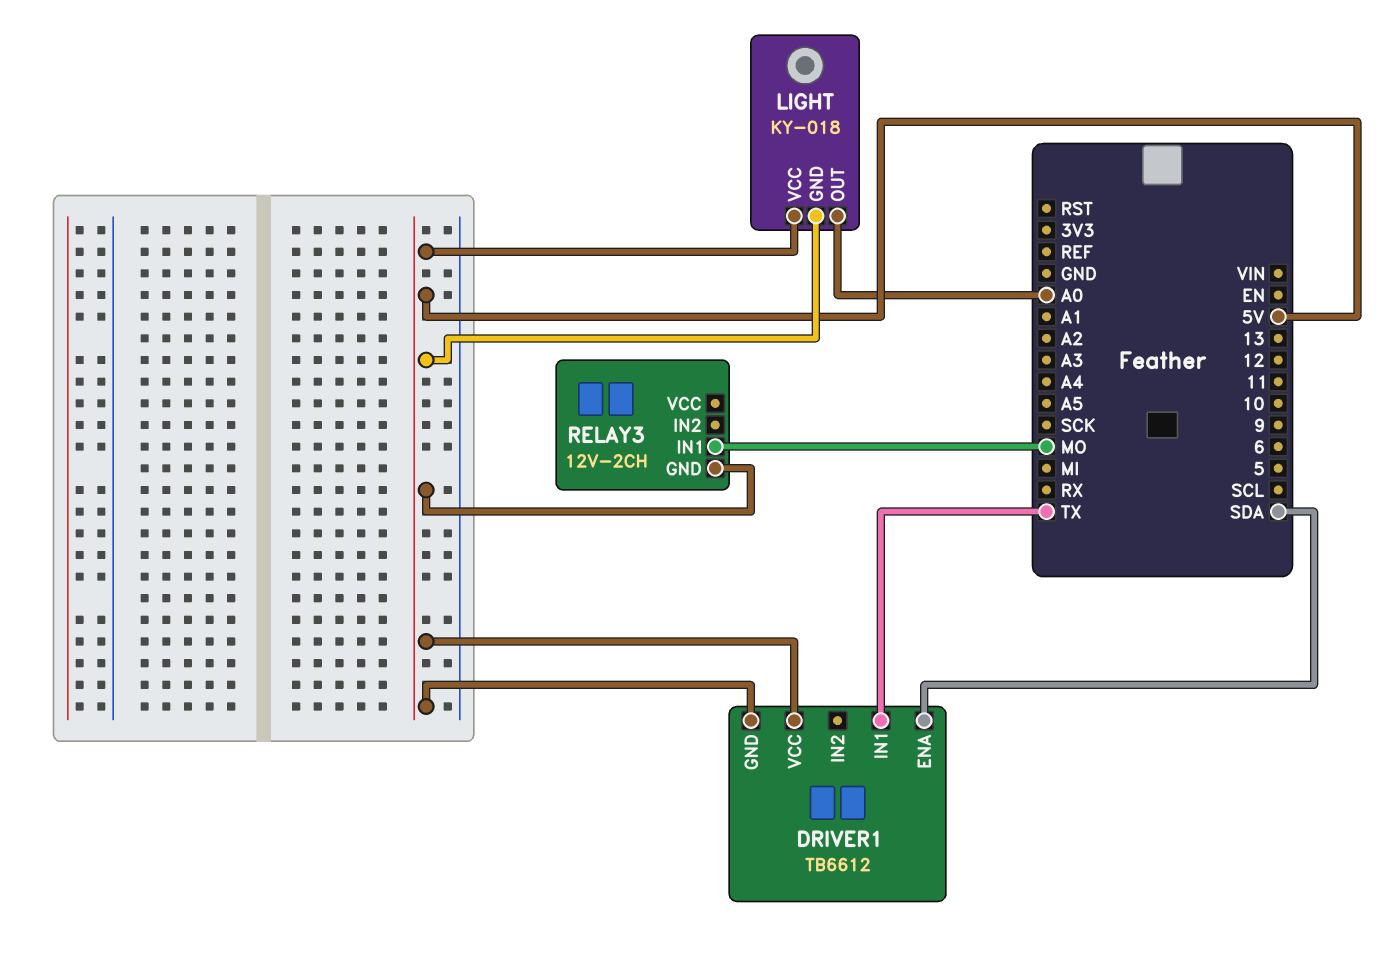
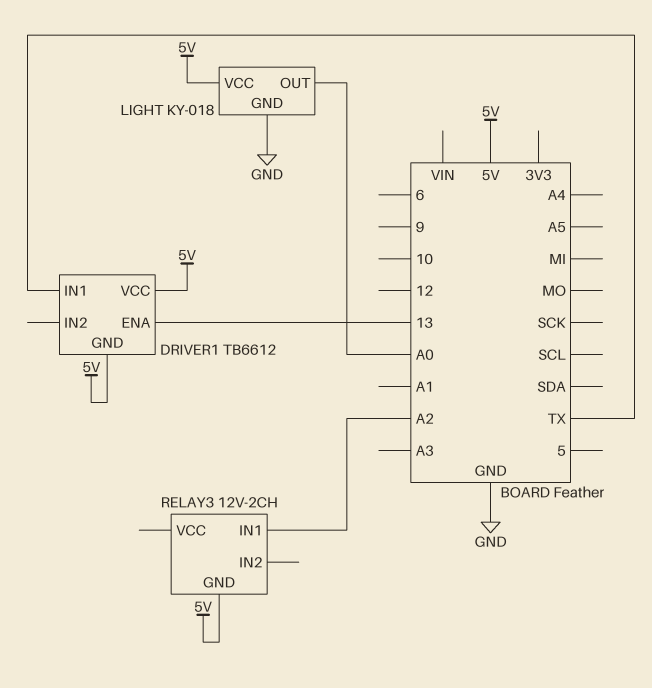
DRIVER1 pin ENA: SDA -> 13
LIGHT pin GND: 5V -> GND
RELAY3 pin IN1: MO -> A2

